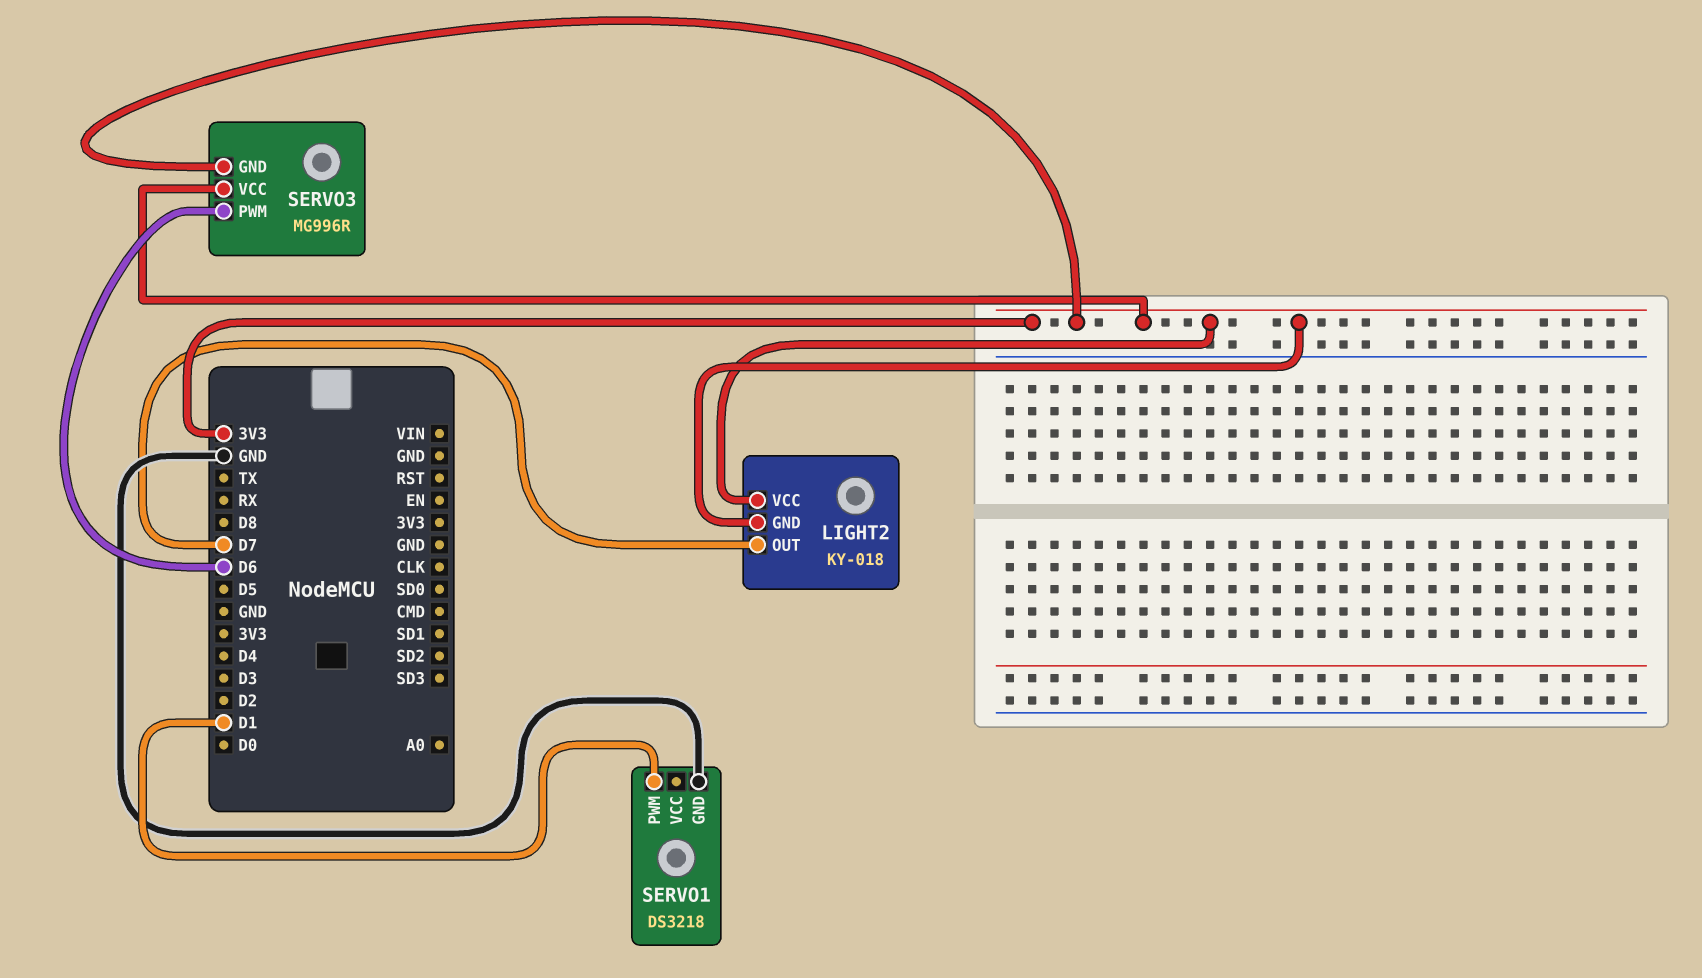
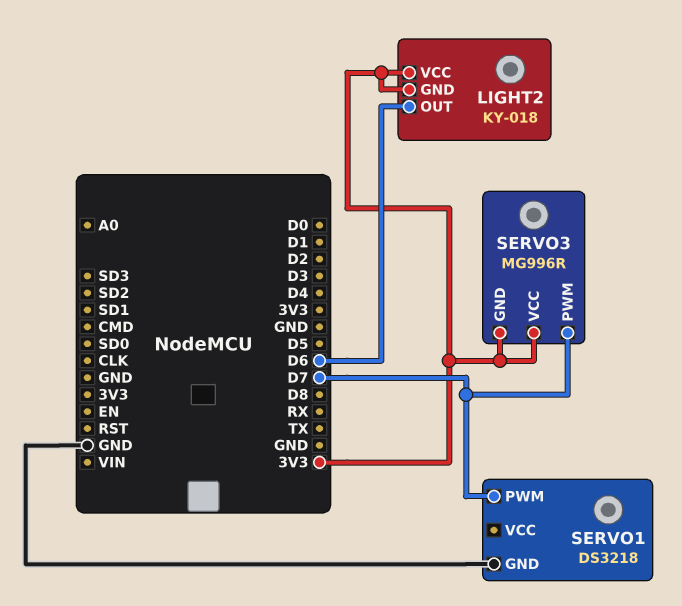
LIGHT2 pin OUT: D7 -> D6
SERVO1 pin PWM: D1 -> D7
SERVO3 pin PWM: D6 -> D7

